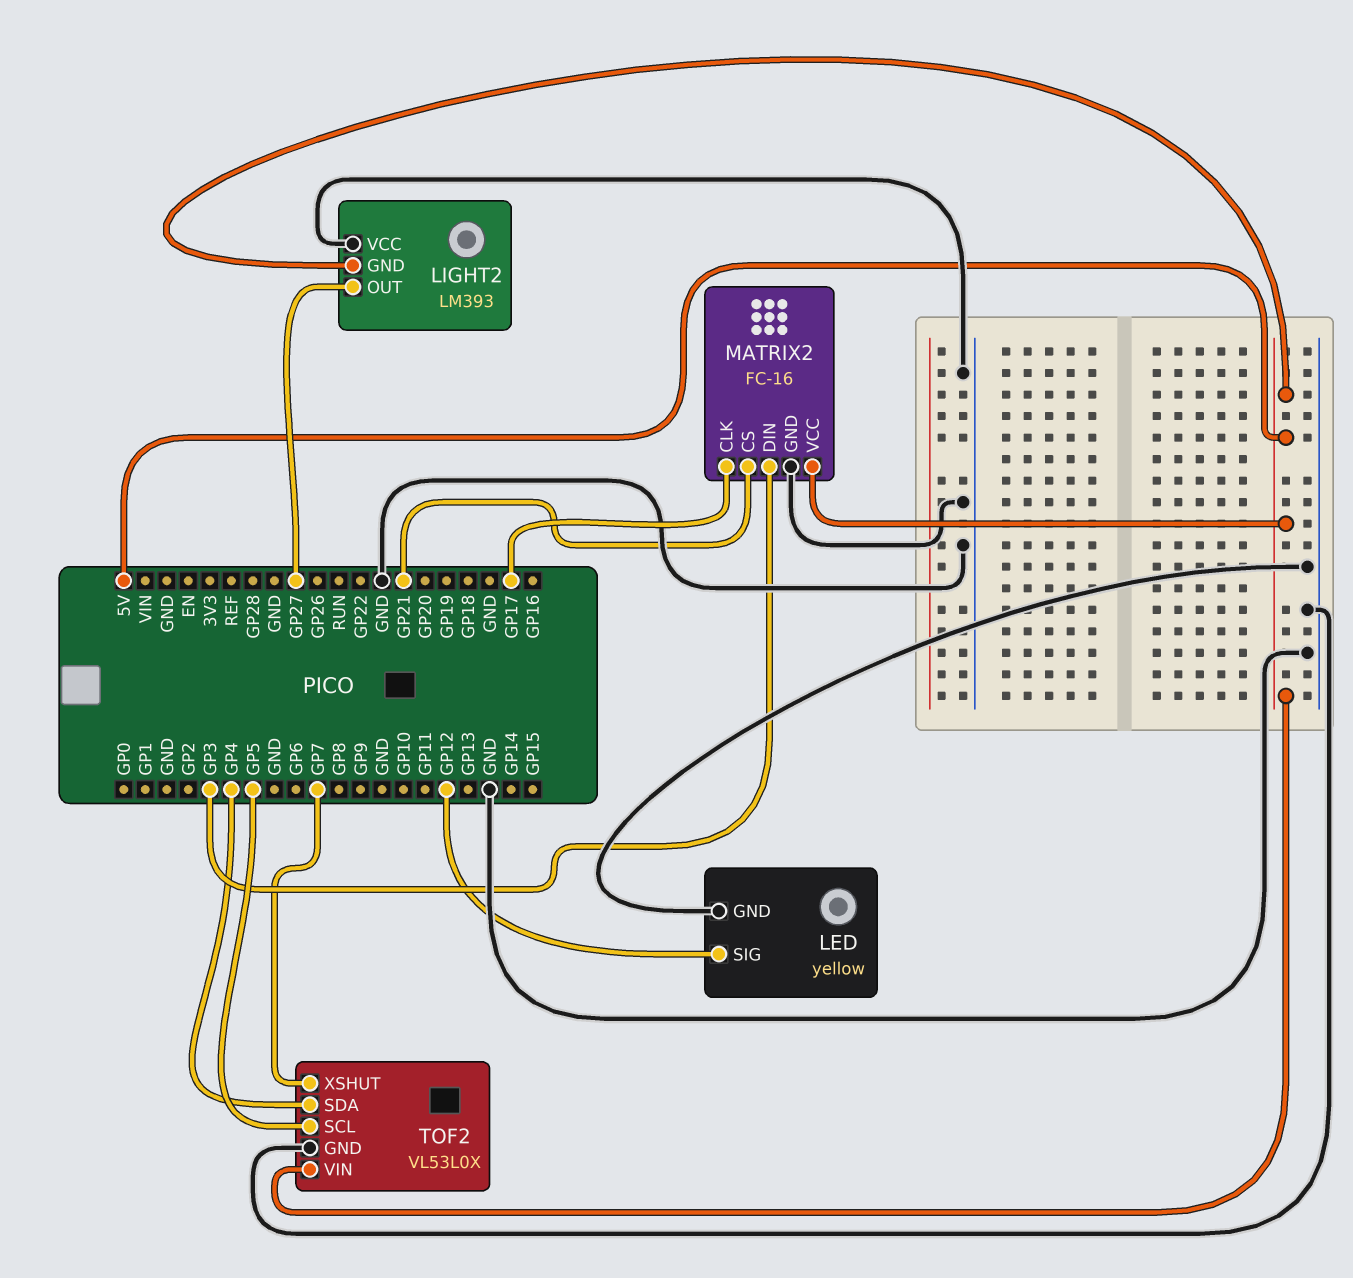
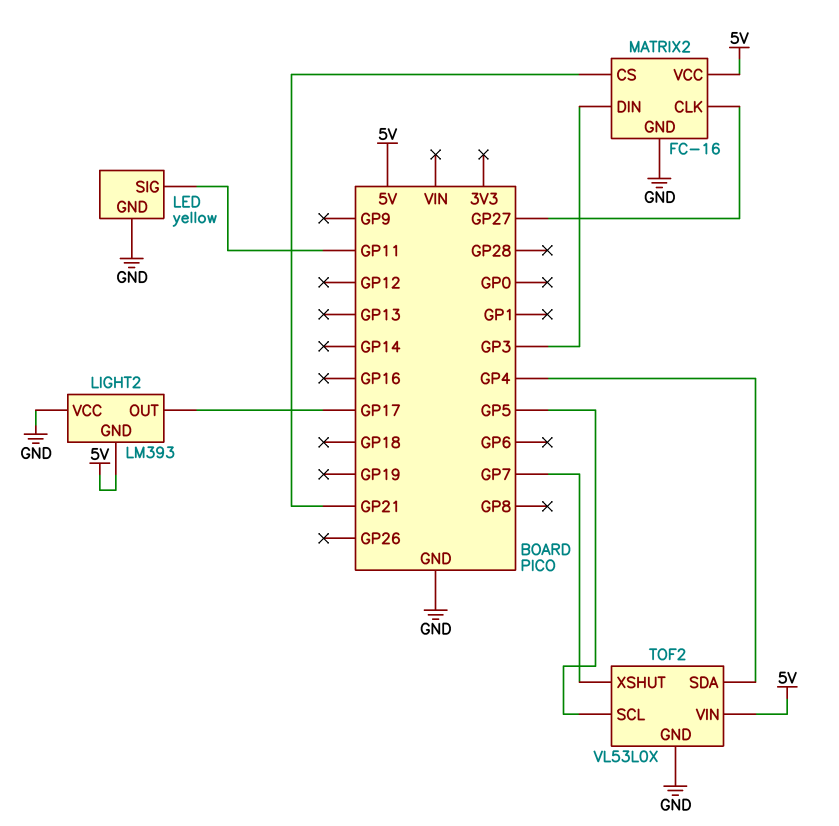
LED pin SIG: GP12 -> GP11
LIGHT2 pin OUT: GP27 -> GP17
MATRIX2 pin CLK: GP17 -> GP27

